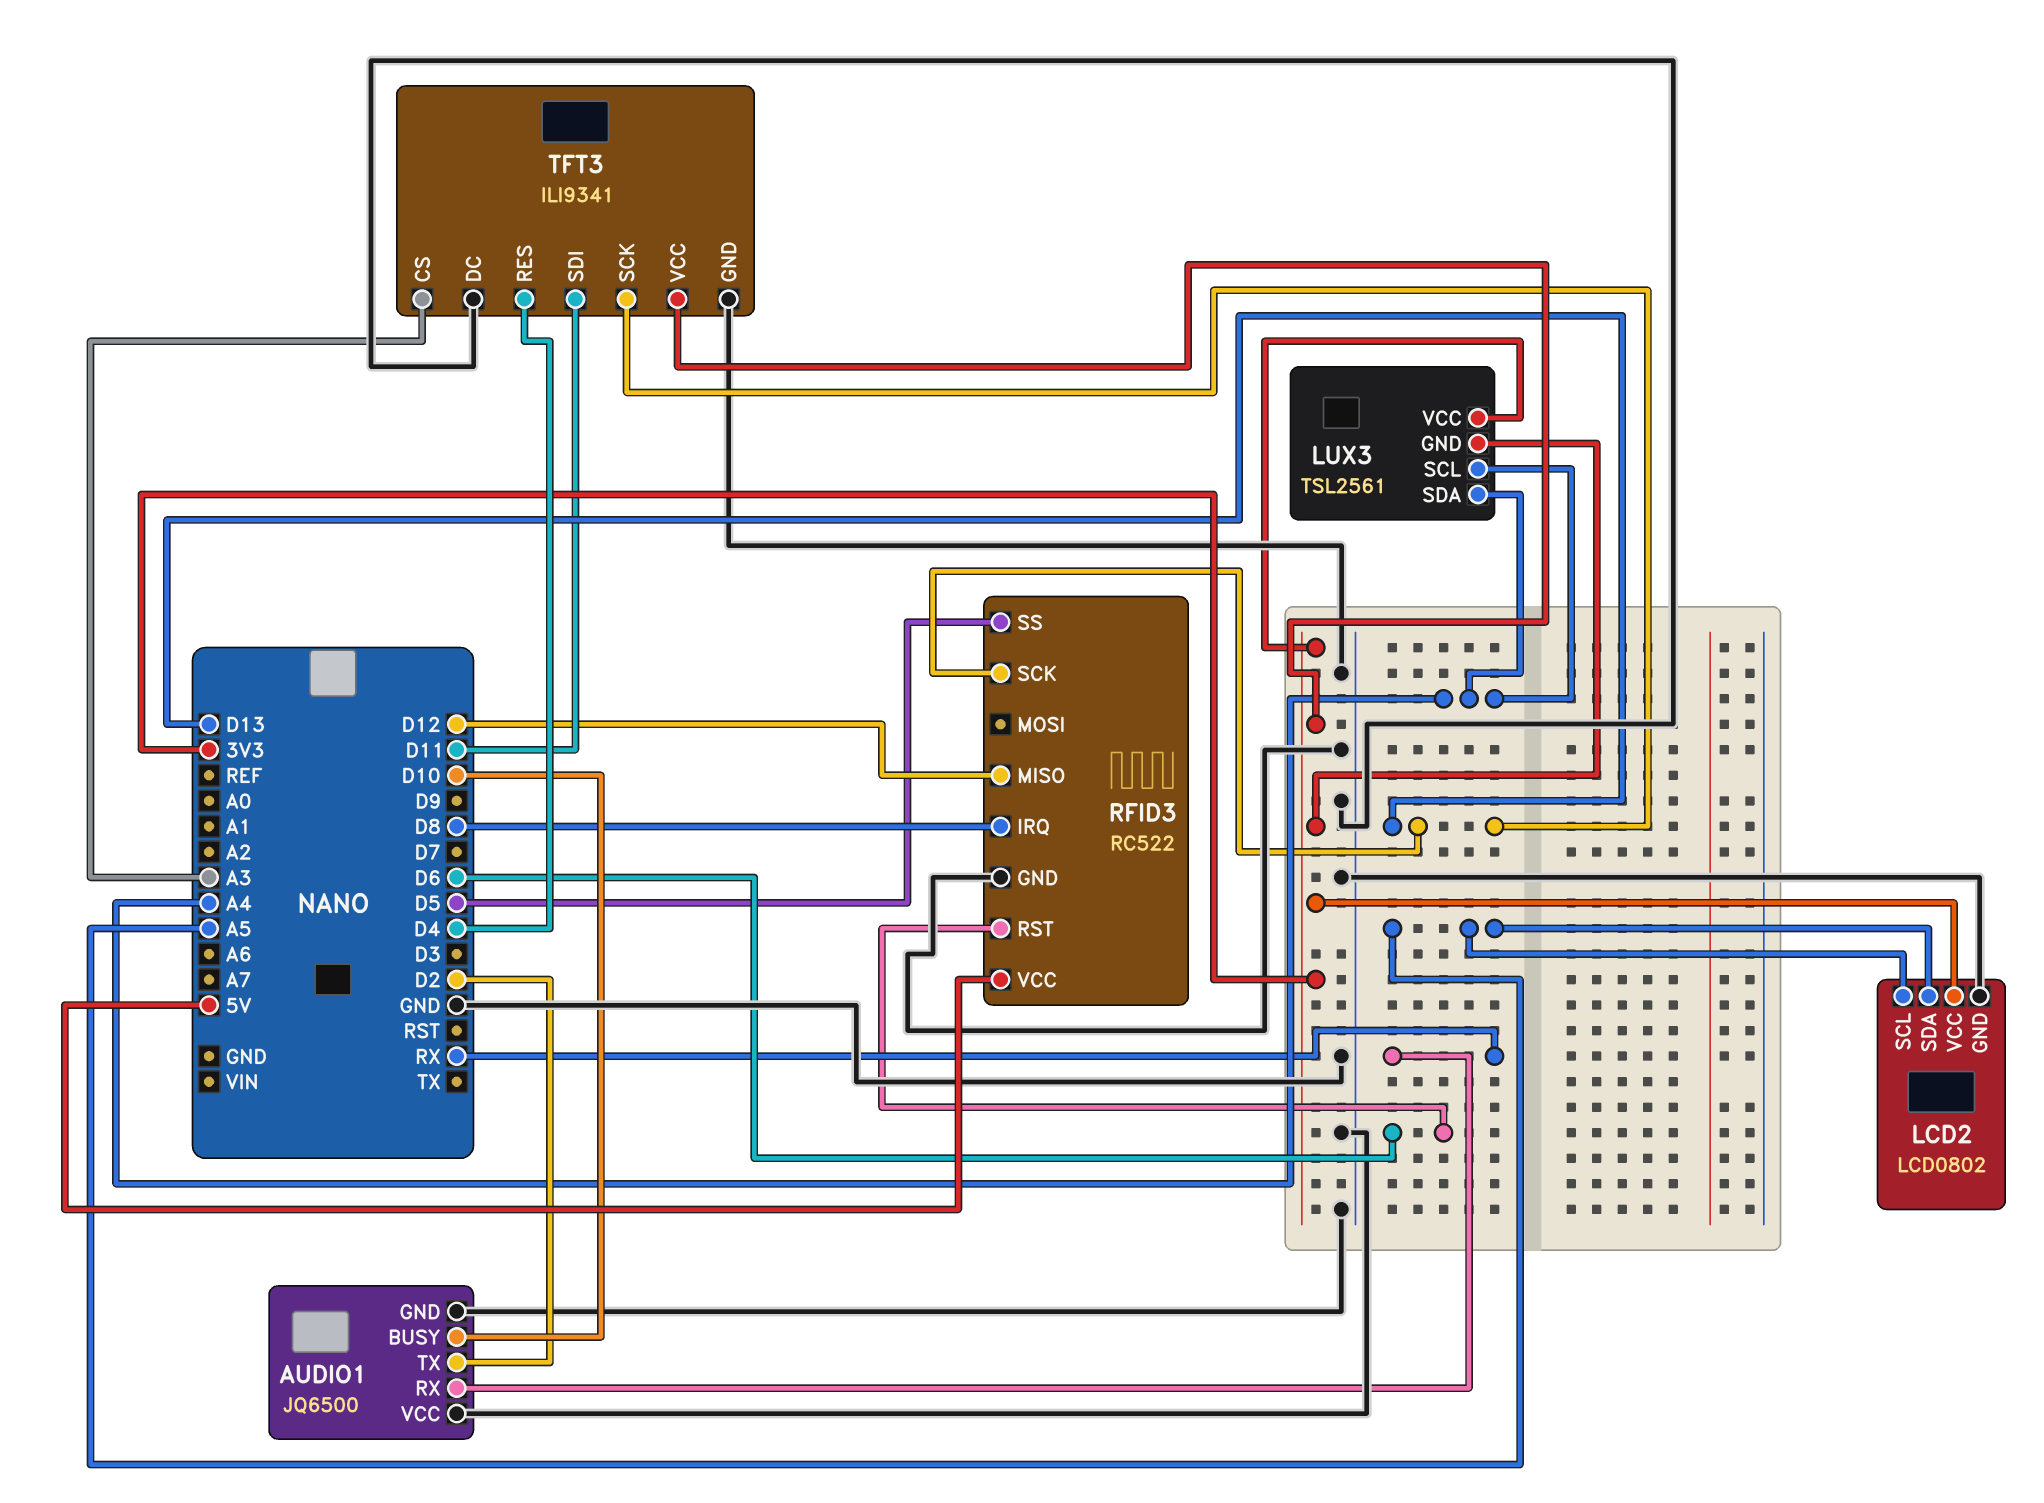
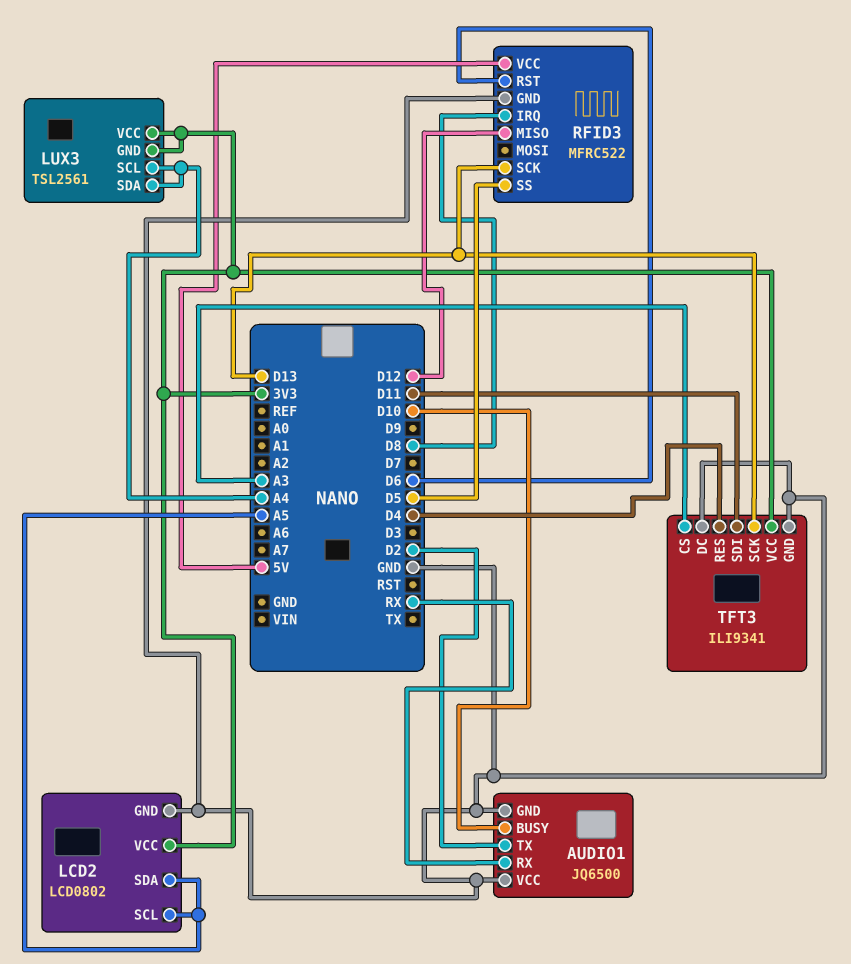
RFID3: RC522 -> MFRC522

